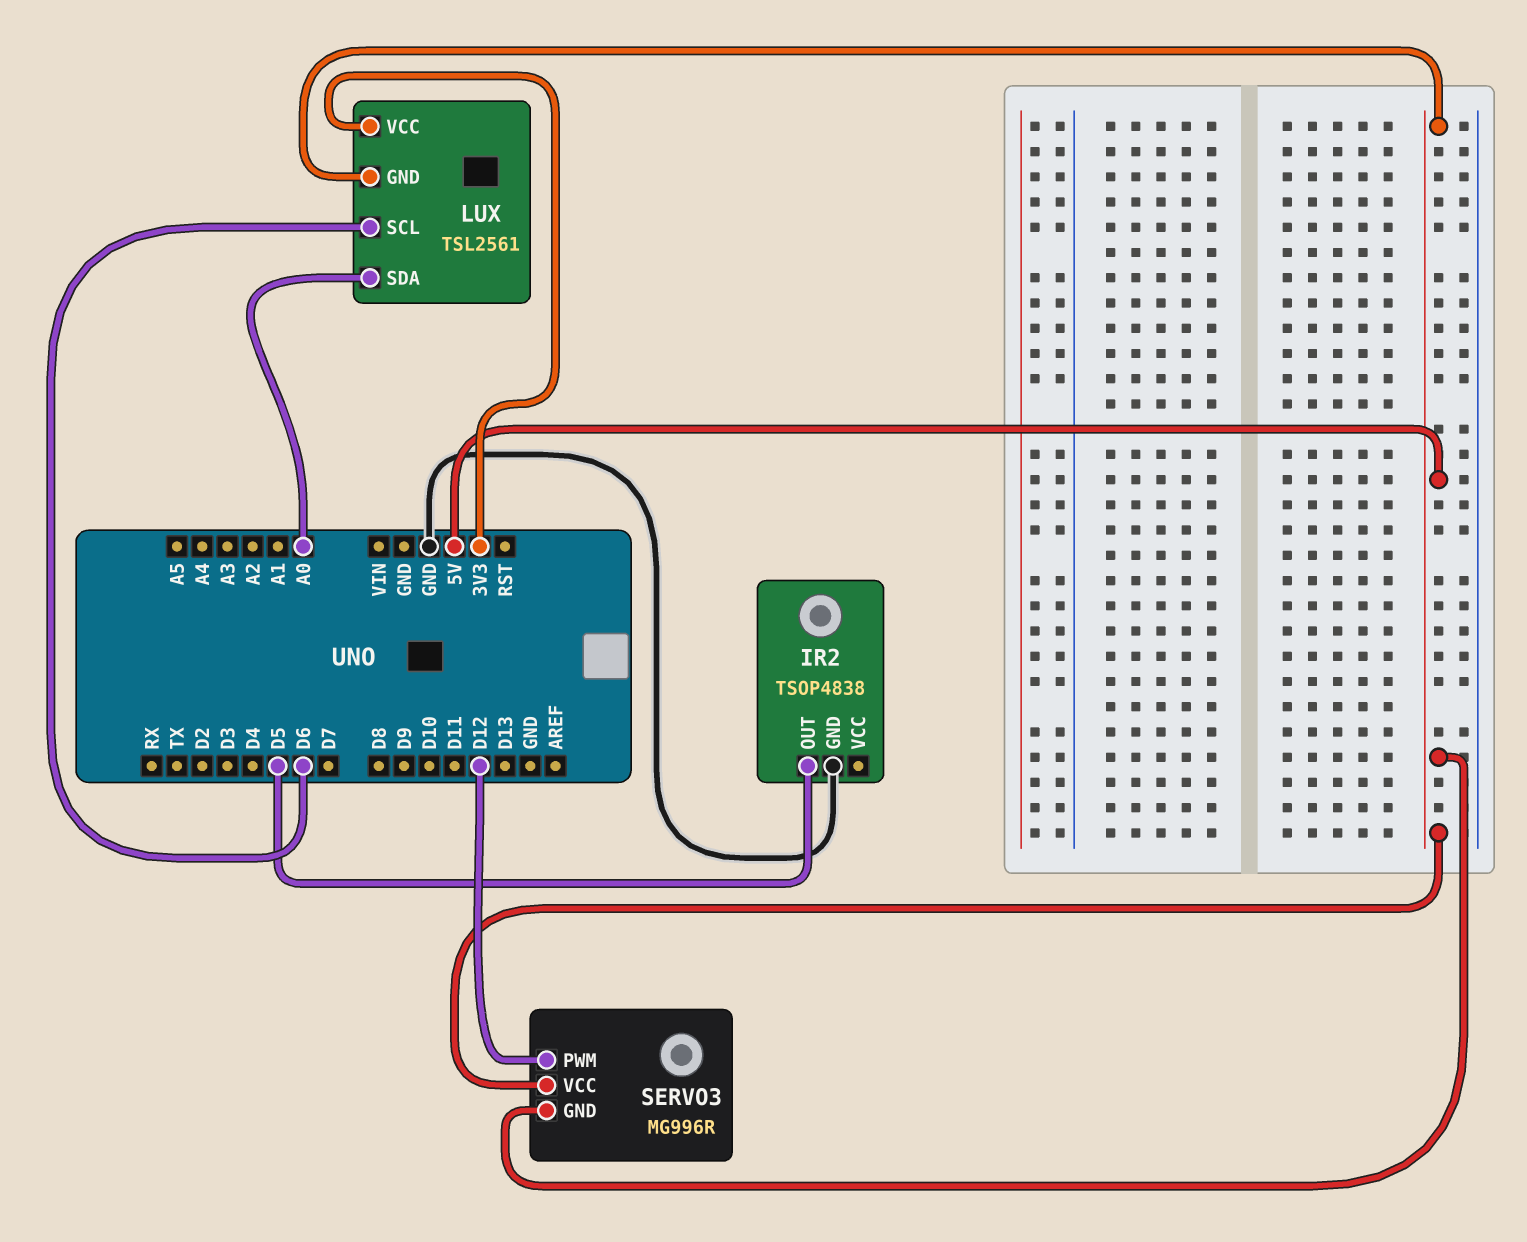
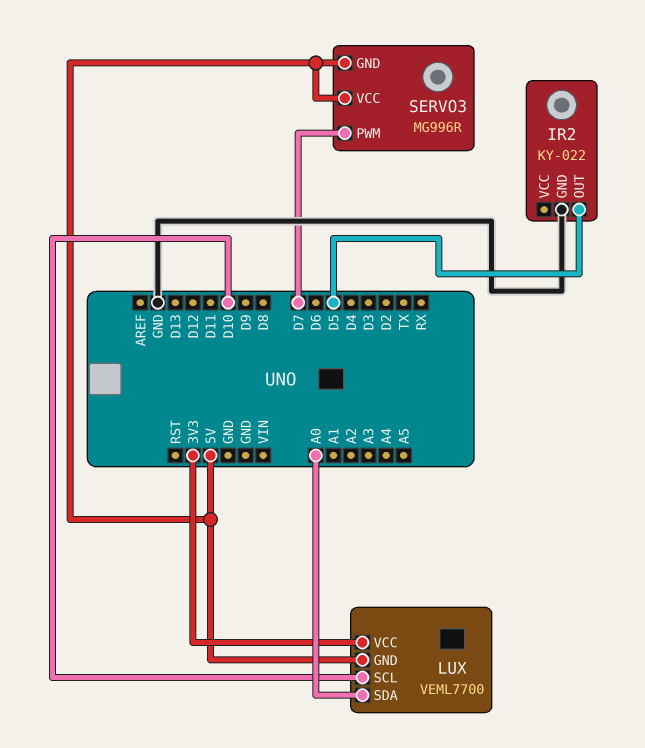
IR2: TSOP4838 -> KY-022
LUX: TSL2561 -> VEML7700
LUX pin SCL: D6 -> D10
SERVO3 pin PWM: D12 -> D7

